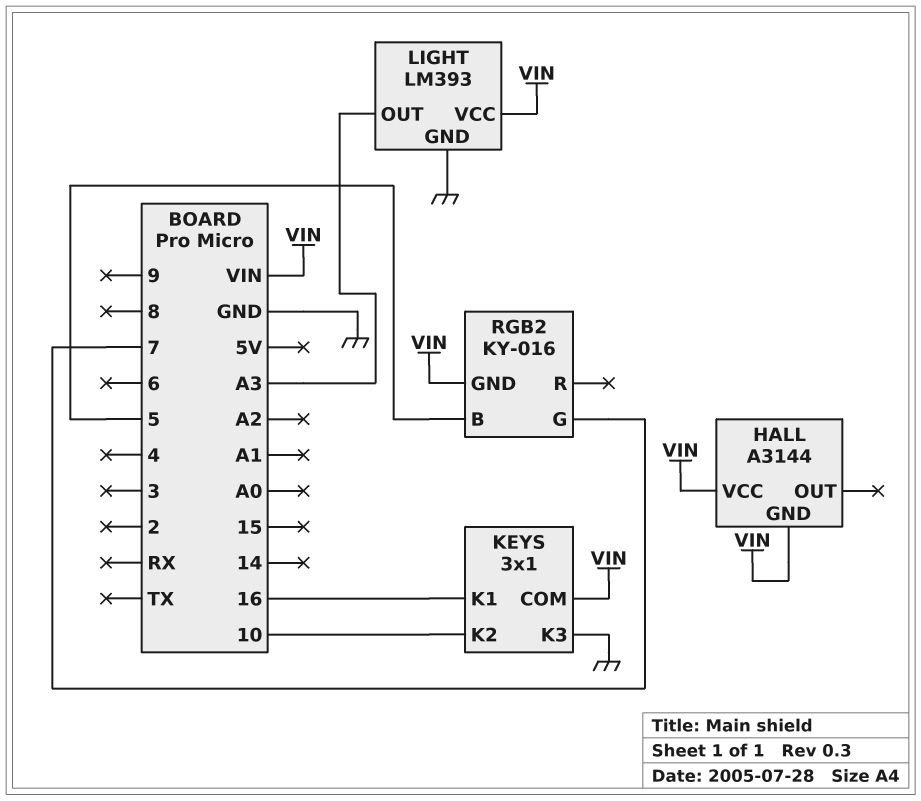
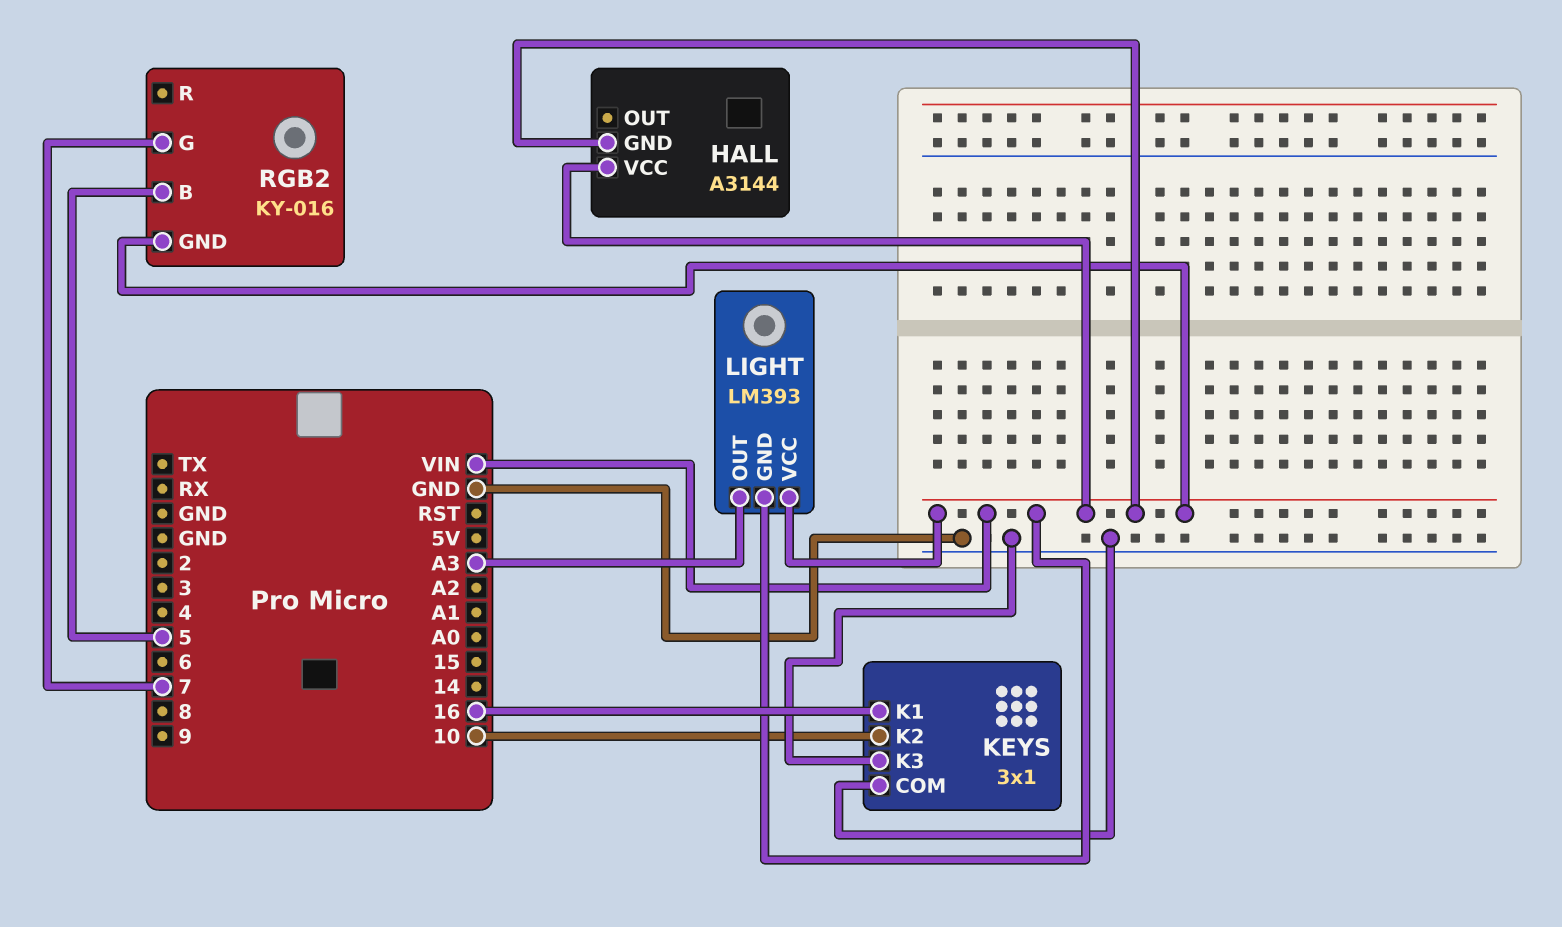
KEYS pin COM: VIN -> GND
LIGHT pin GND: GND -> VIN

